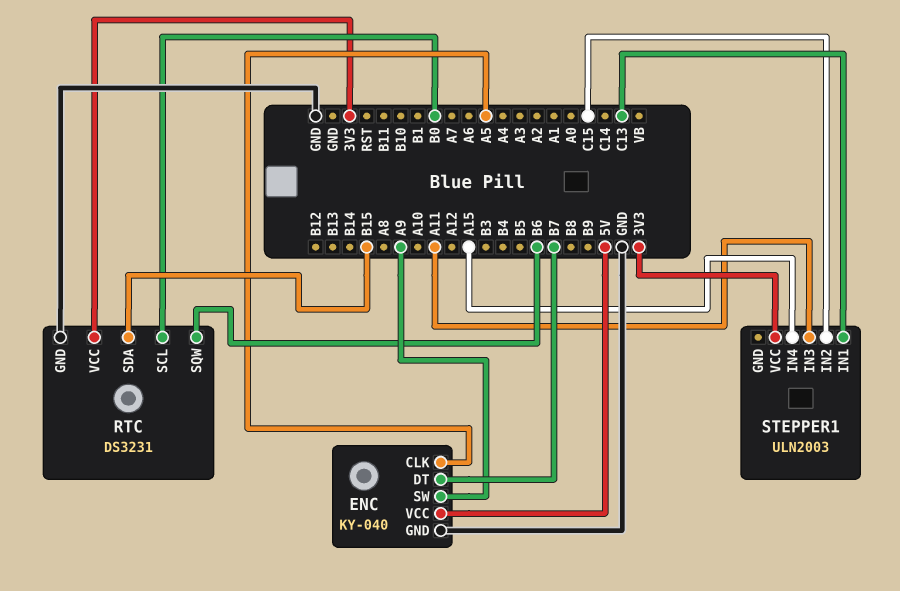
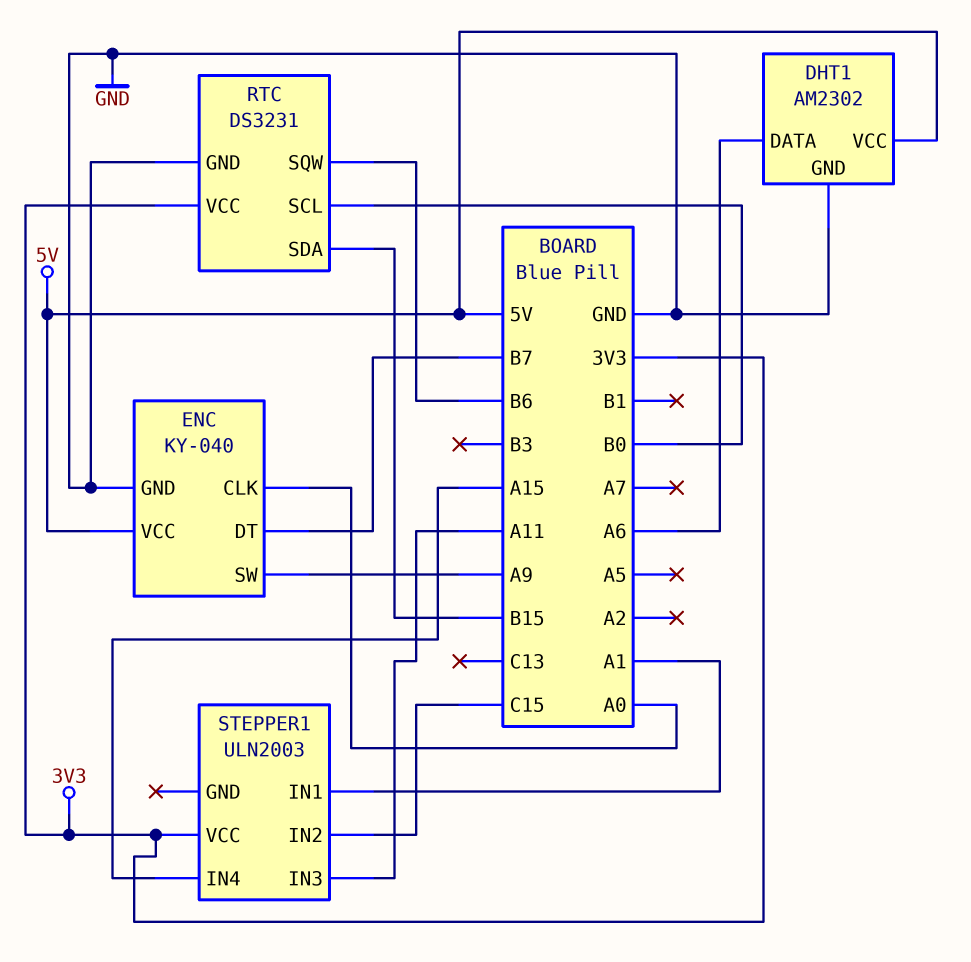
DHT1: none -> AM2302
DHT1 pin DATA: none -> A6
DHT1 pin GND: none -> GND
DHT1 pin VCC: none -> 5V
ENC pin CLK: A5 -> A0
STEPPER1 pin IN1: C13 -> A1

